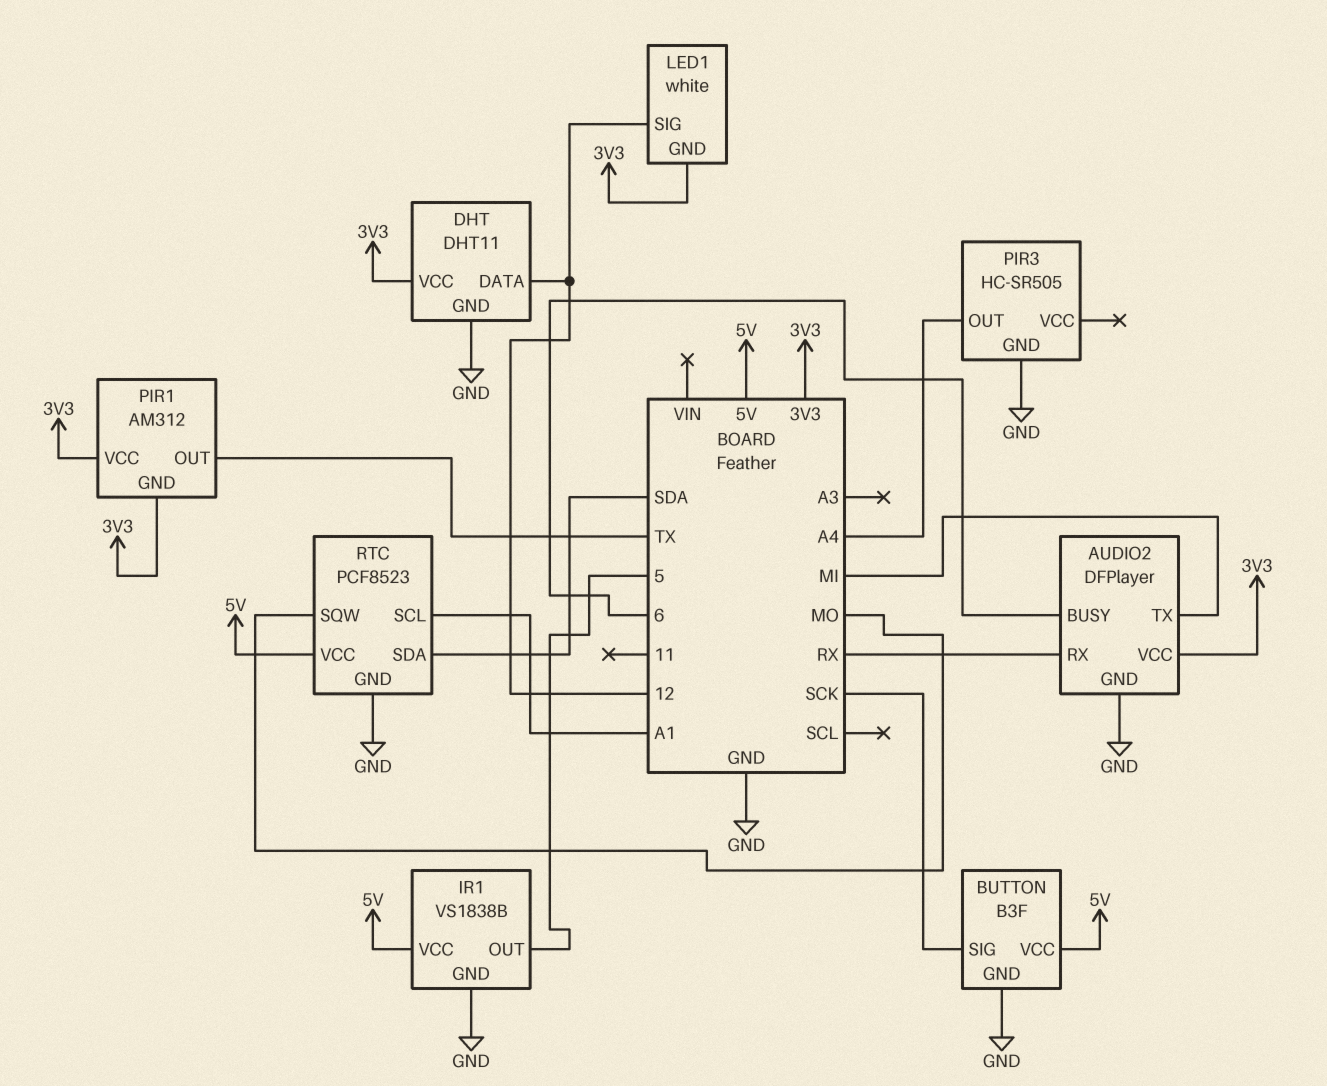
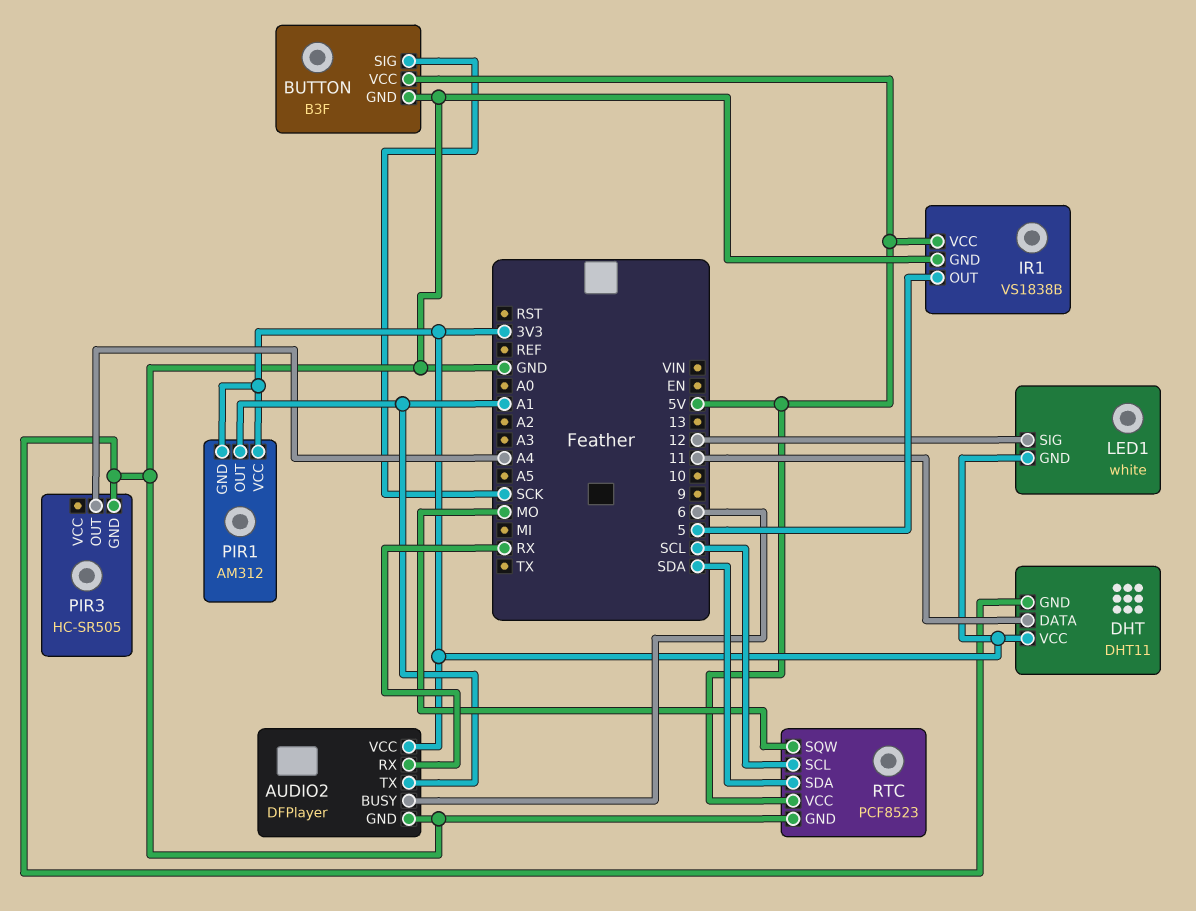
AUDIO2 pin TX: MI -> A1
DHT pin DATA: 12 -> 11
PIR1 pin OUT: TX -> A1
RTC pin SCL: A1 -> SCL

